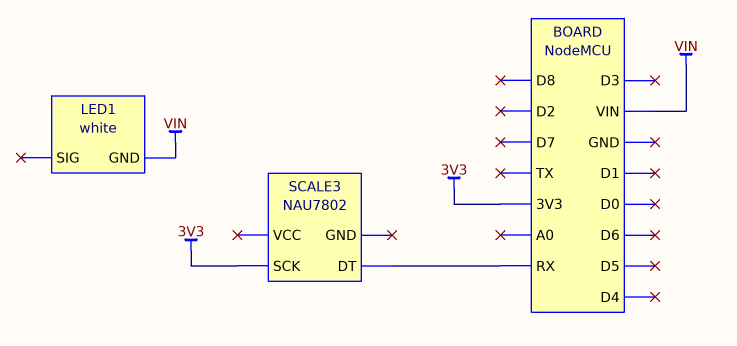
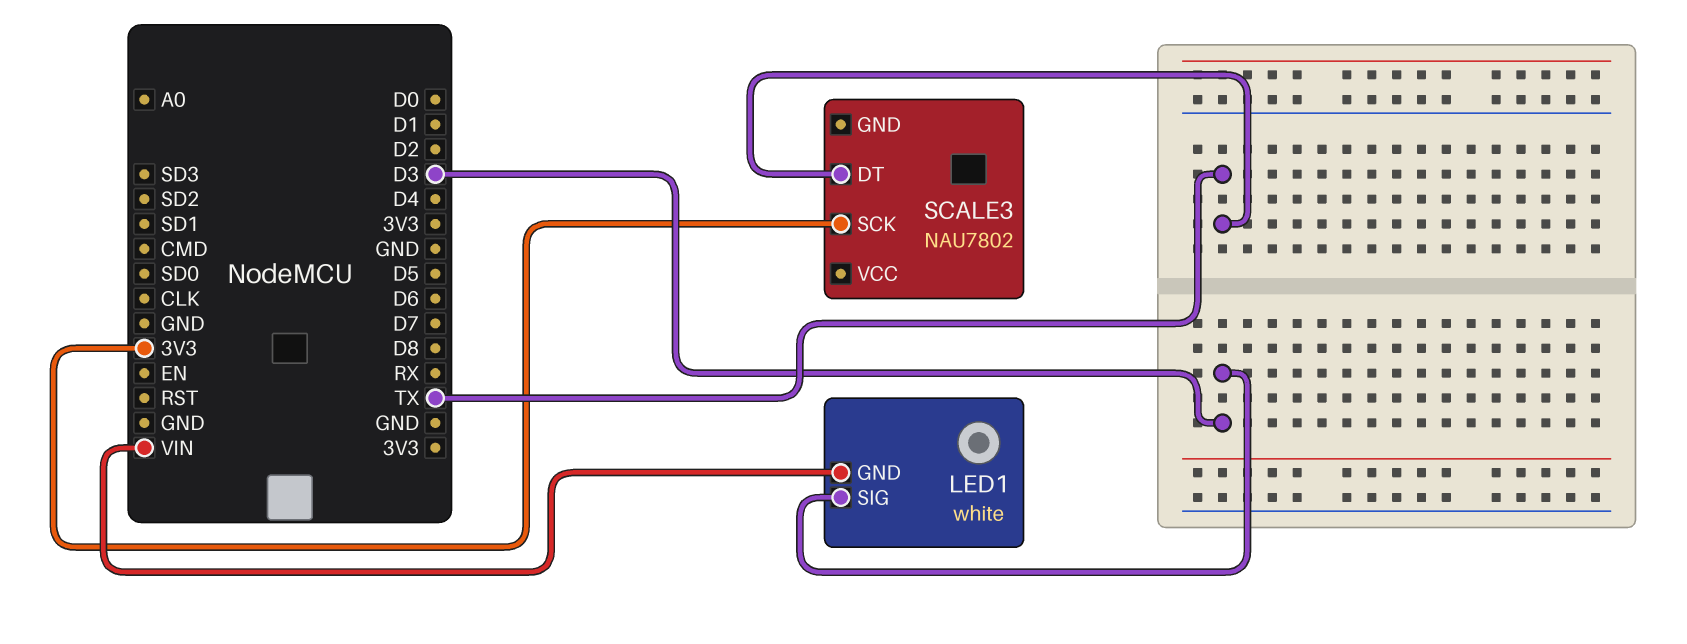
LED1 pin SIG: none -> D3
SCALE3 pin DT: RX -> TX

